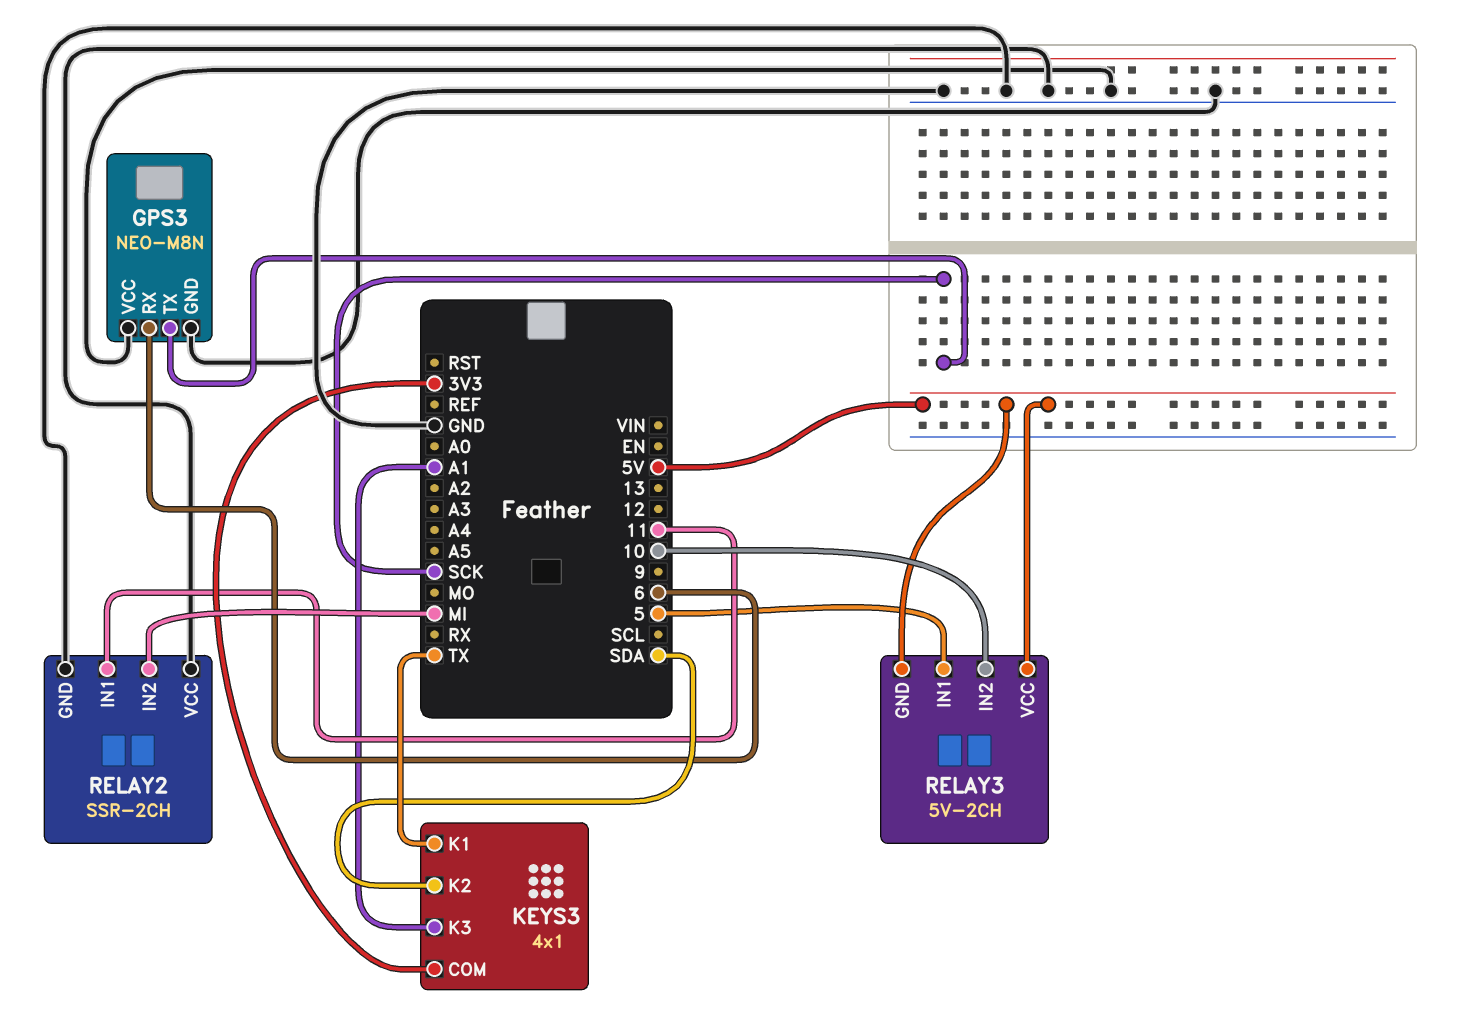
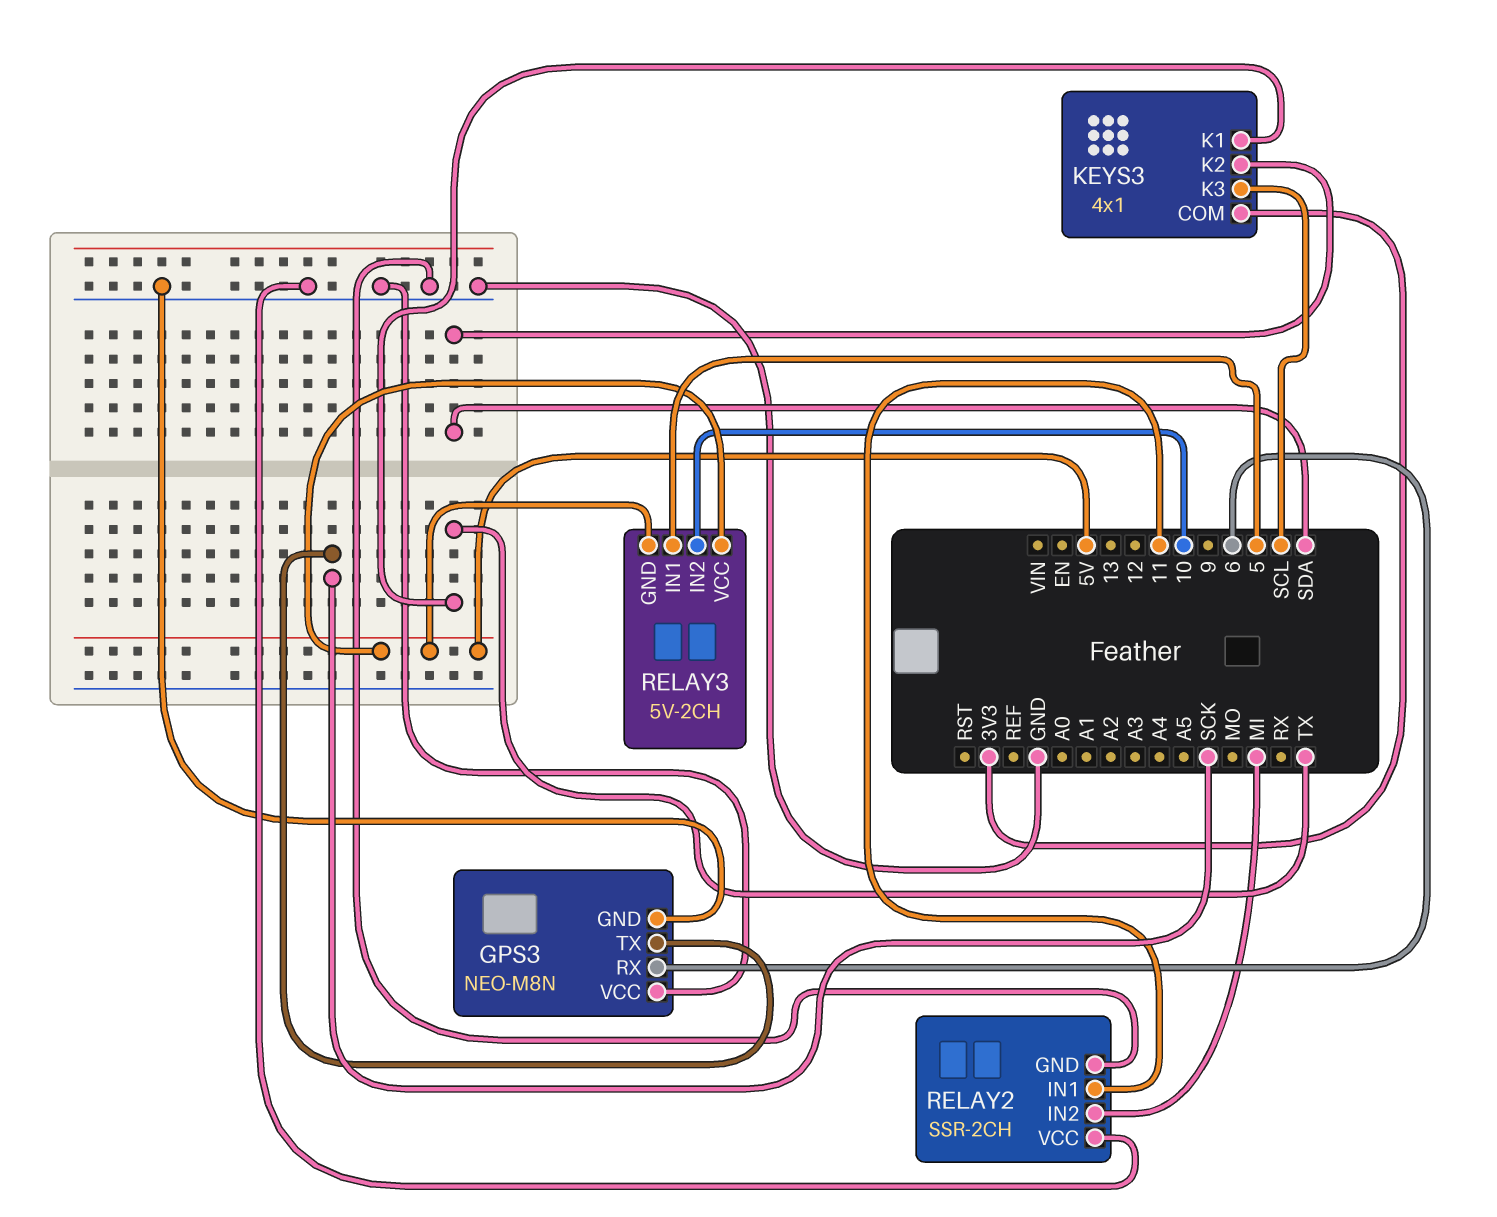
KEYS3 pin K3: A1 -> SCL

